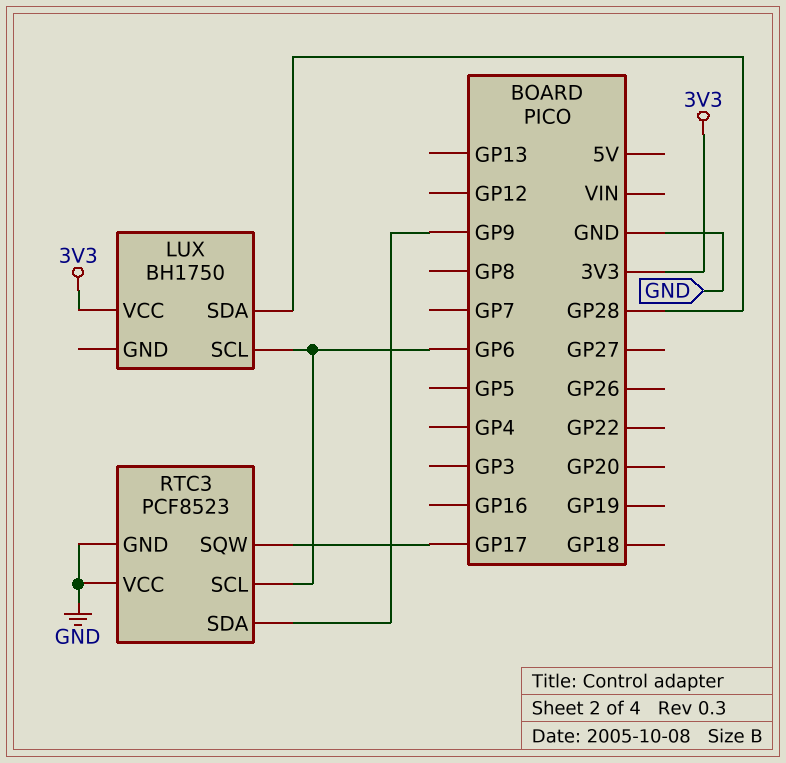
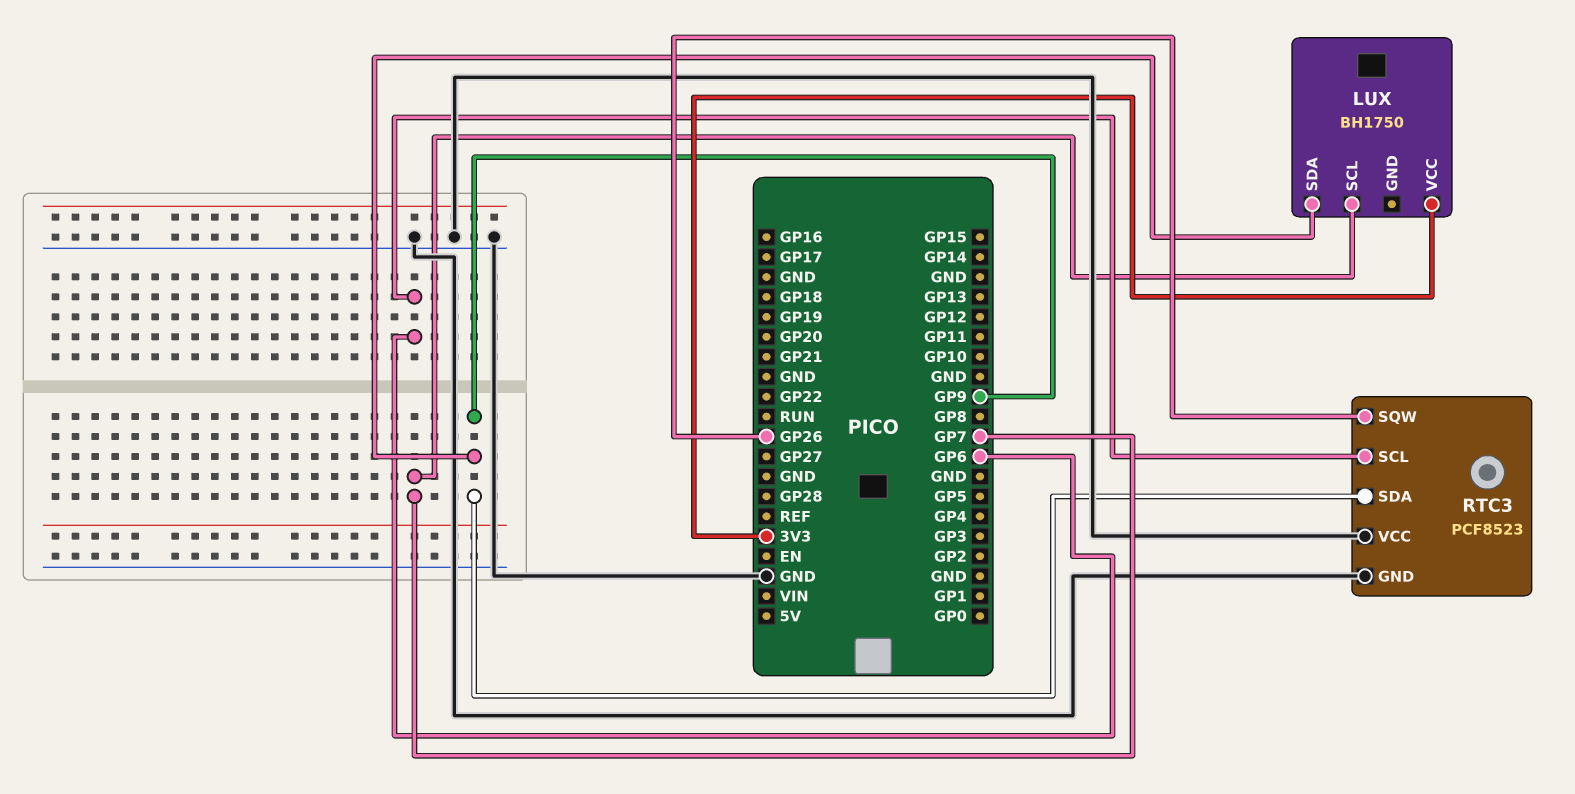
LUX pin SCL: GP6 -> GP7
LUX pin SDA: GP28 -> GP9
RTC3 pin SQW: GP17 -> GP26

